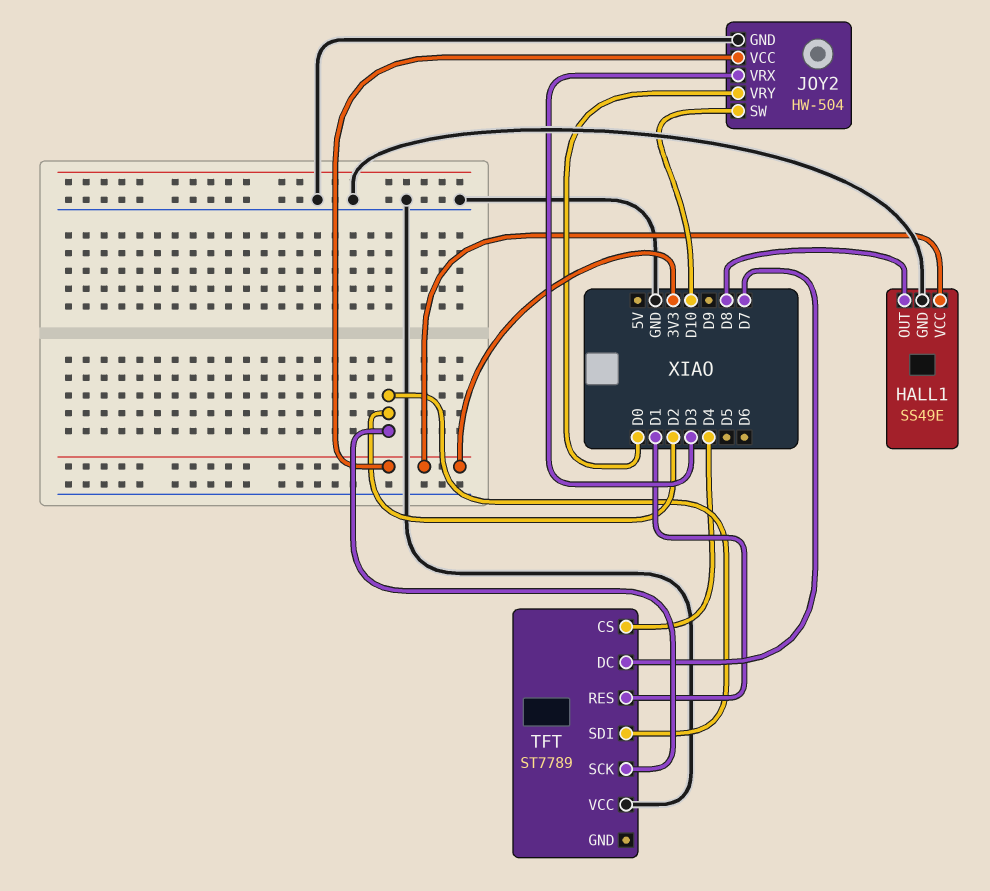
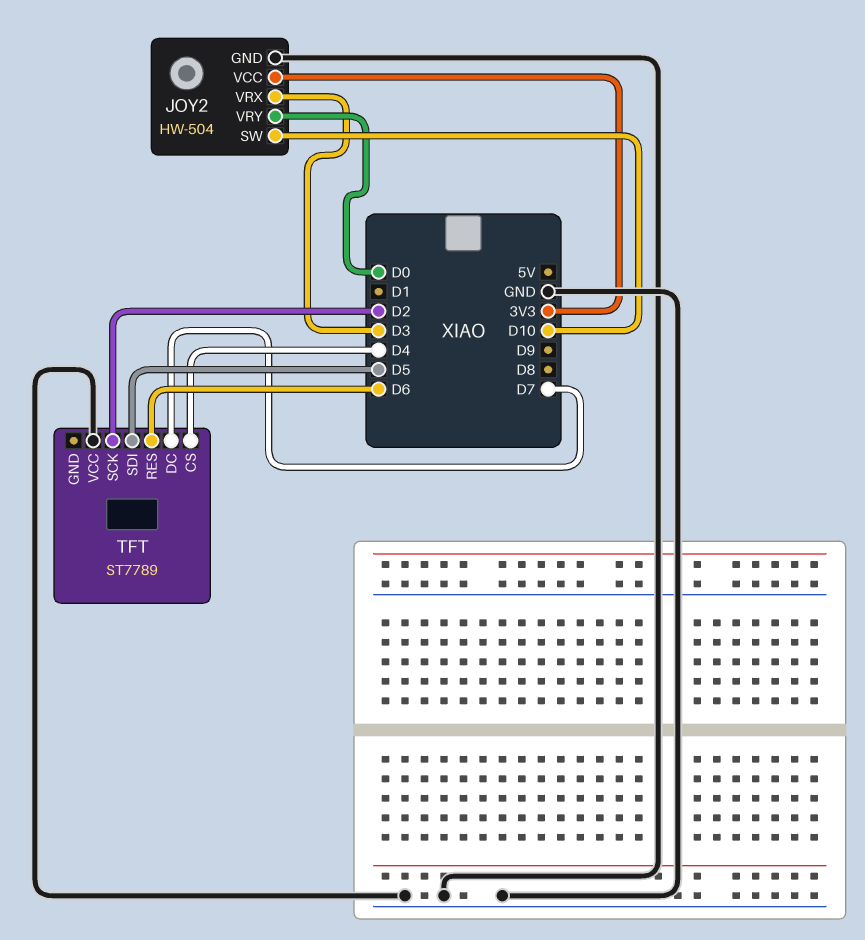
HALL1: SS49E -> none
HALL1 pin GND: GND -> none
HALL1 pin OUT: D8 -> none
HALL1 pin VCC: 3V3 -> none
TFT pin RES: D1 -> D6
TFT pin SDI: D2 -> D5

